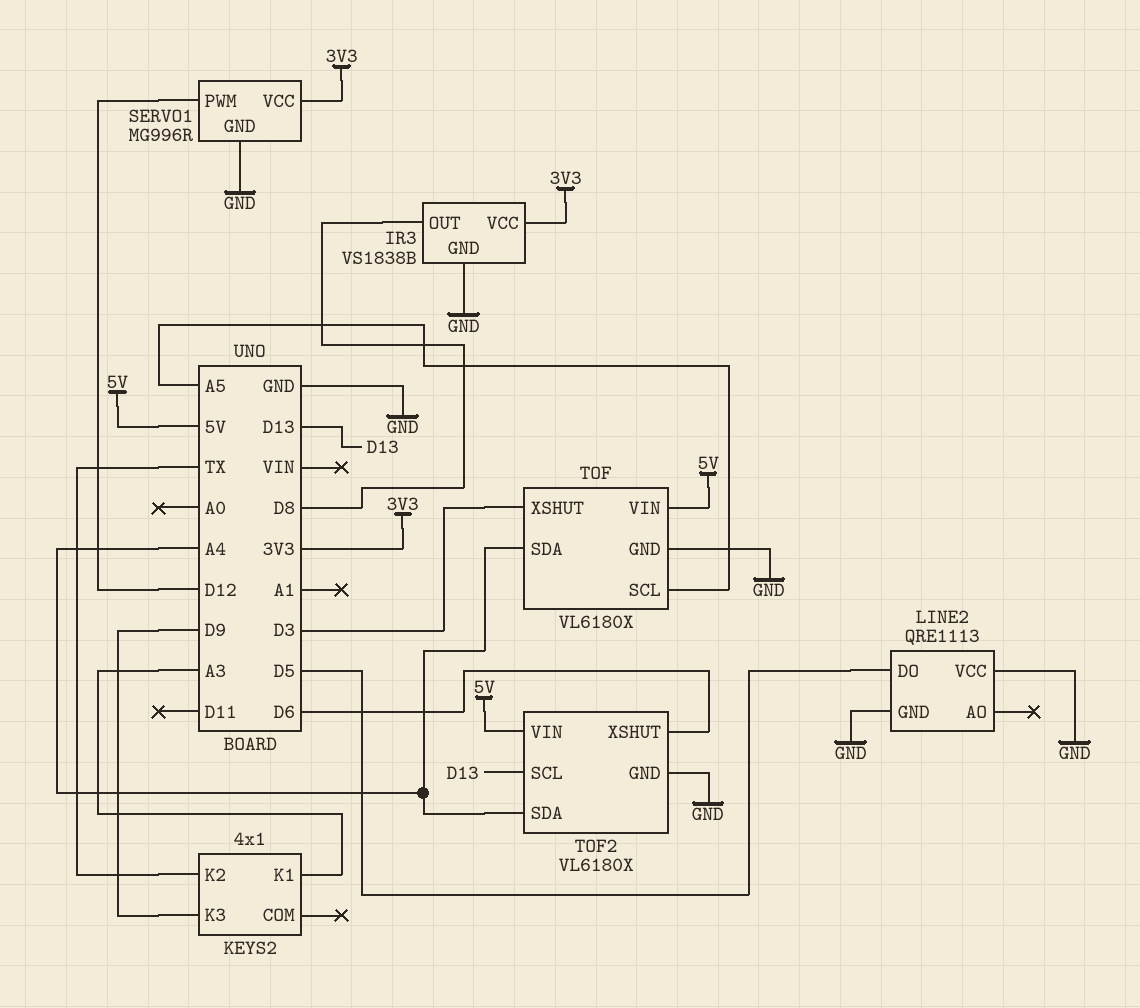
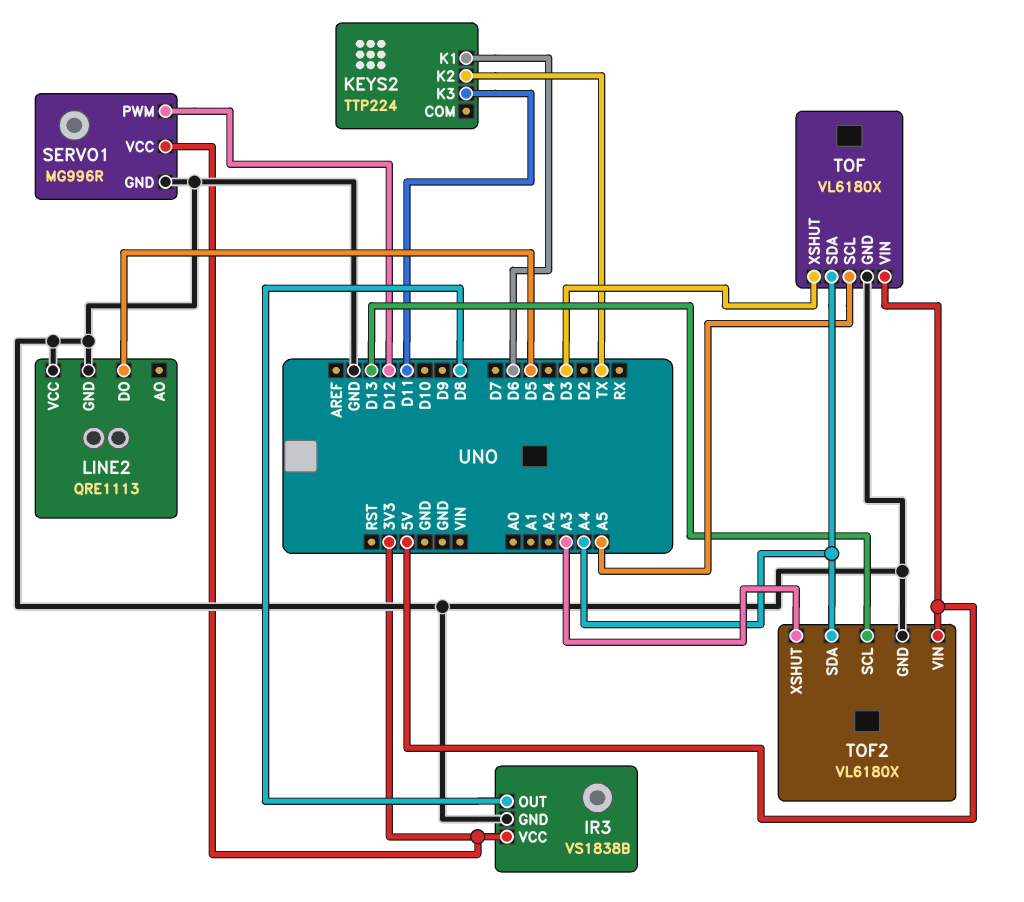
KEYS2: 4x1 -> TTP224
KEYS2 pin K1: A3 -> D6
KEYS2 pin K3: D9 -> D11
TOF2 pin XSHUT: D6 -> A3

